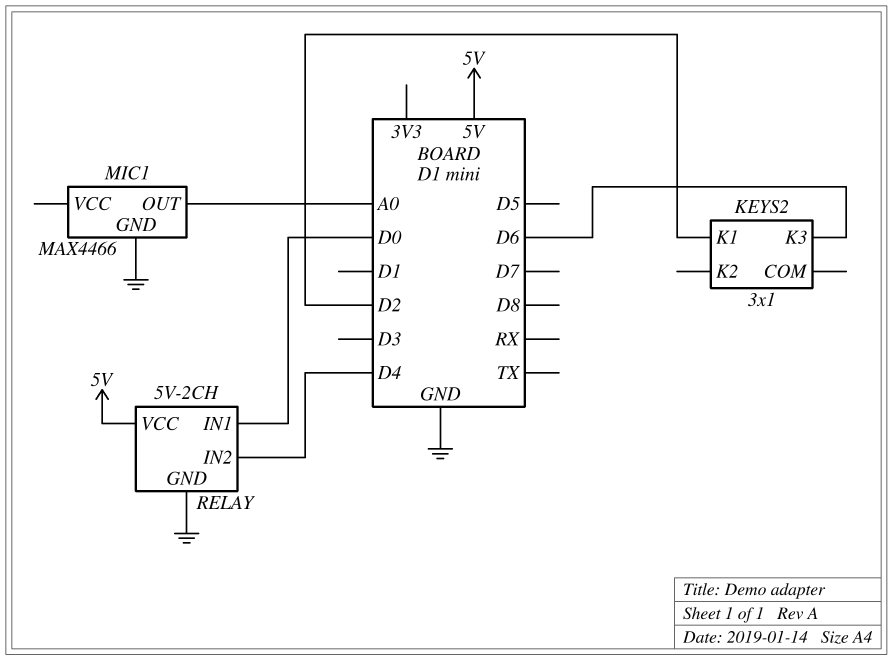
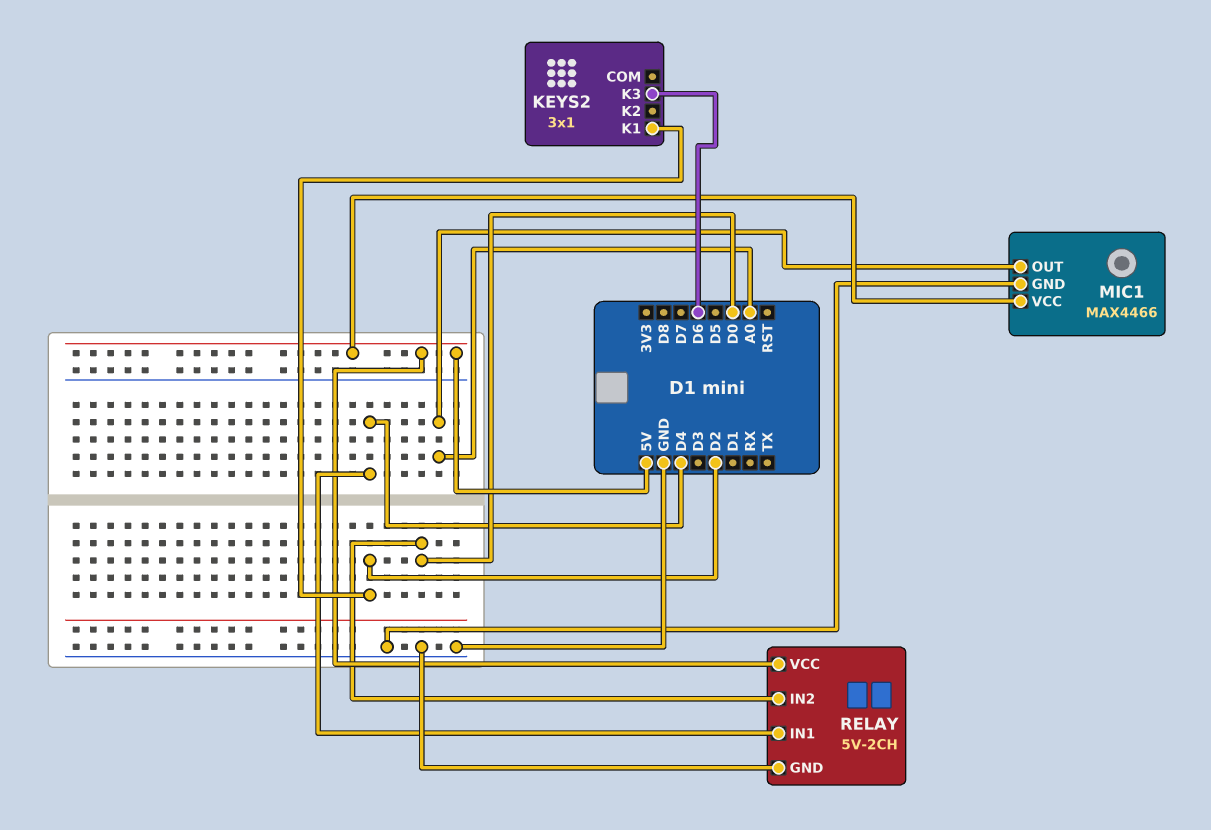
MIC1 pin VCC: none -> 5V
RELAY pin IN1: D0 -> D4
RELAY pin IN2: D4 -> D0

